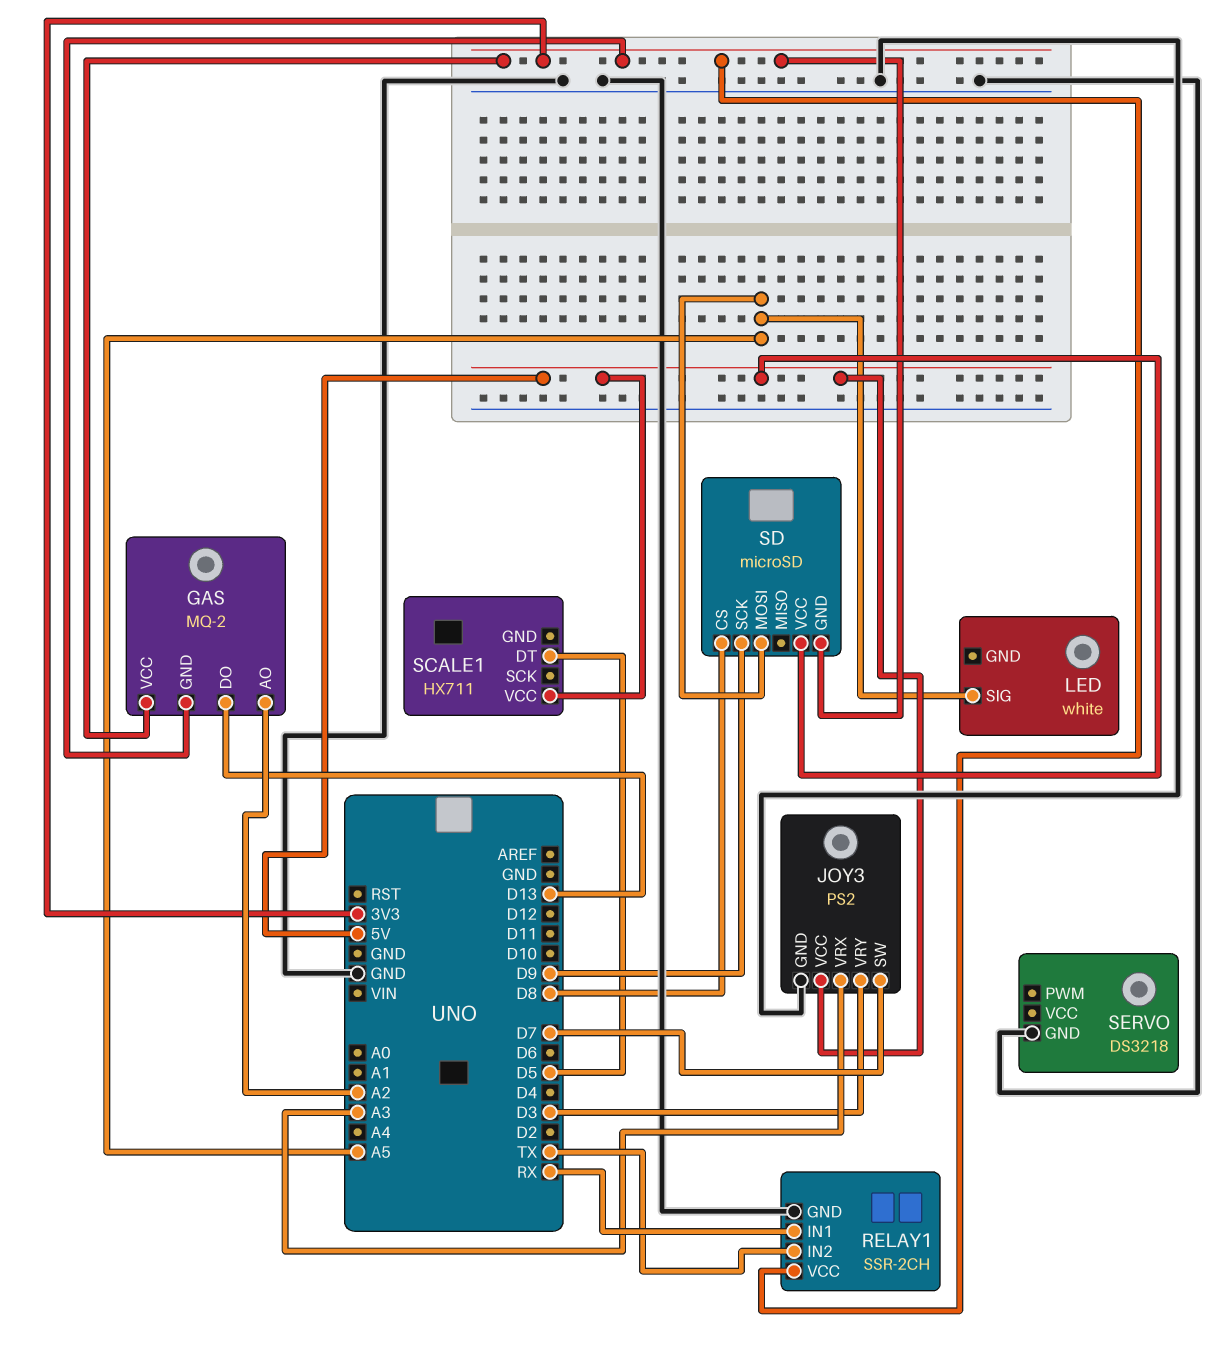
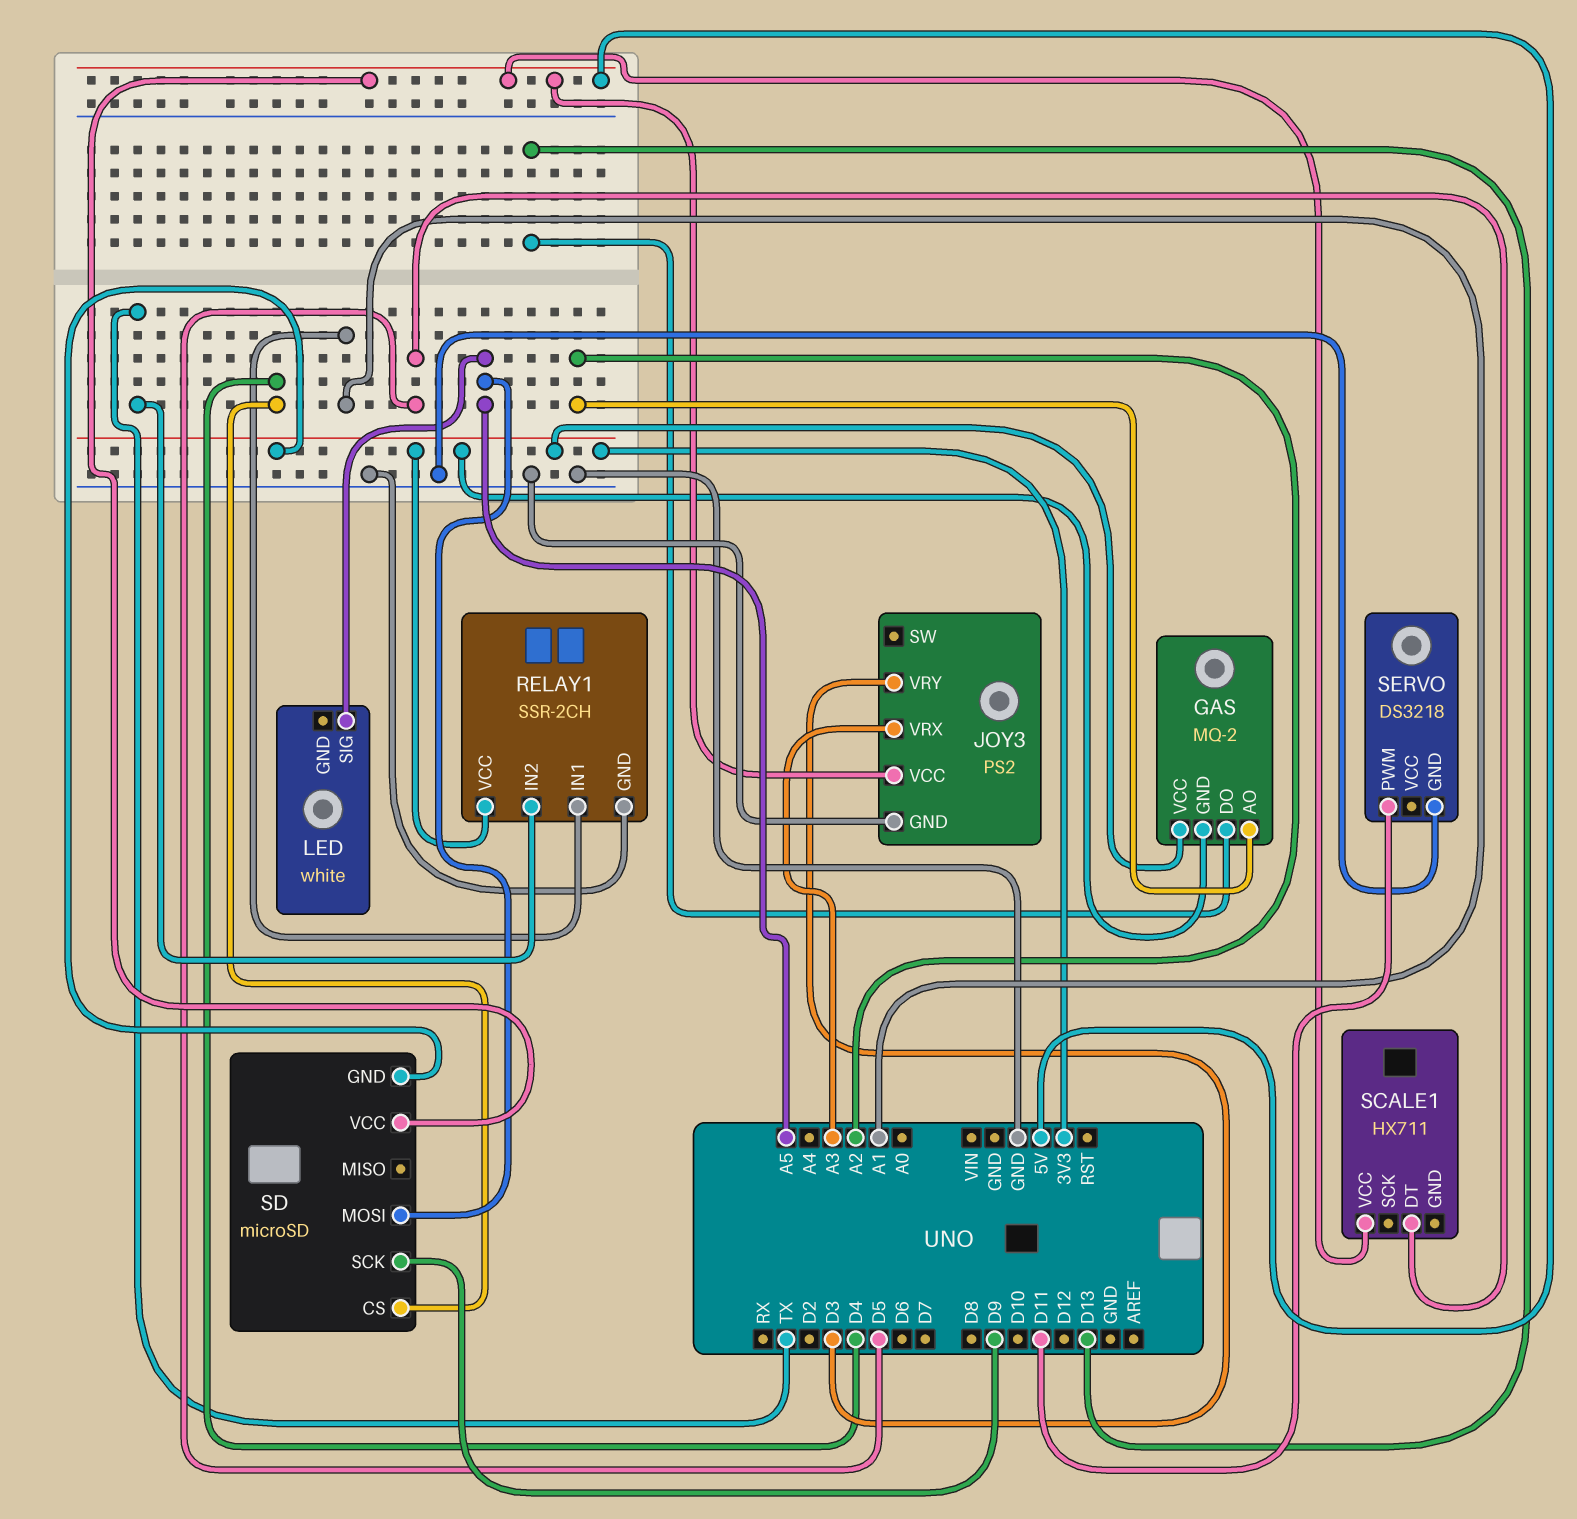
JOY3 pin SW: D7 -> none
RELAY1 pin IN1: RX -> A1
SD pin CS: D8 -> D4
SERVO pin PWM: none -> D11

